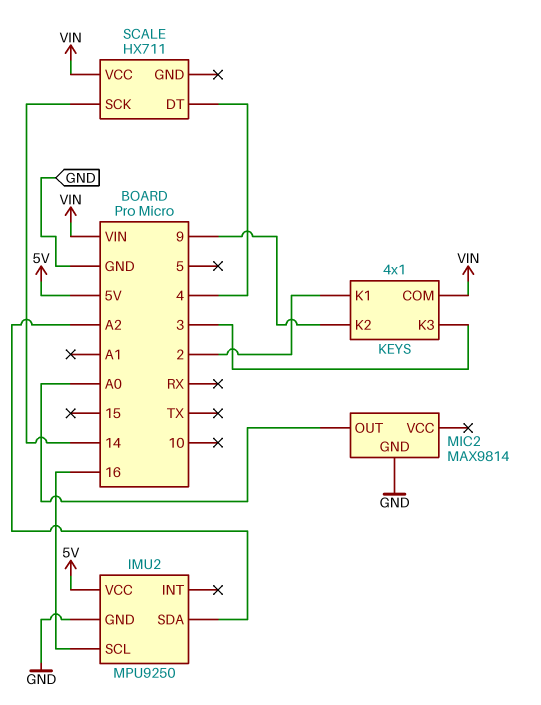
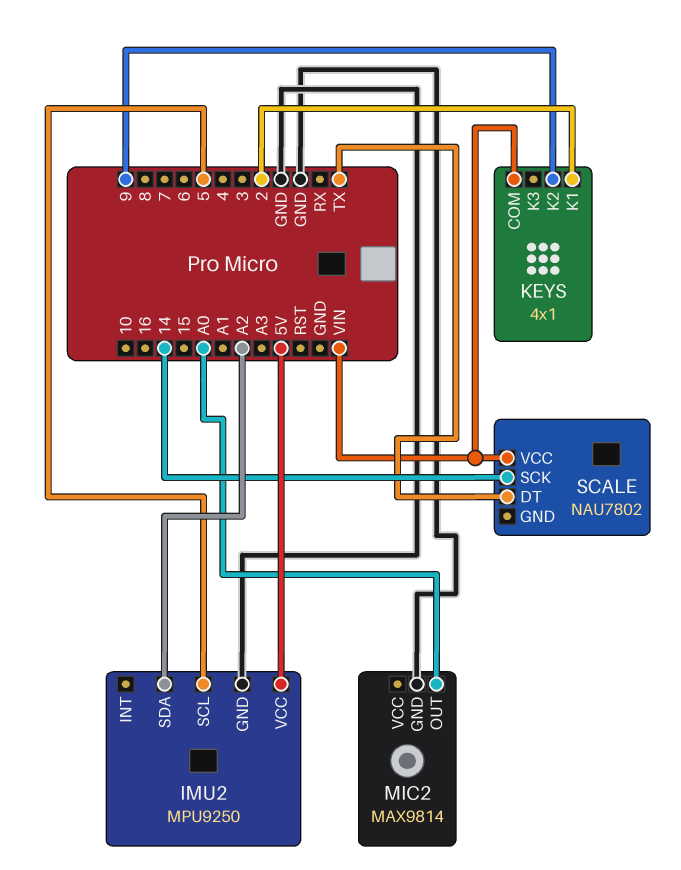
IMU2 pin SCL: 16 -> 5
KEYS pin K3: 3 -> none
SCALE: HX711 -> NAU7802
SCALE pin DT: 4 -> TX

